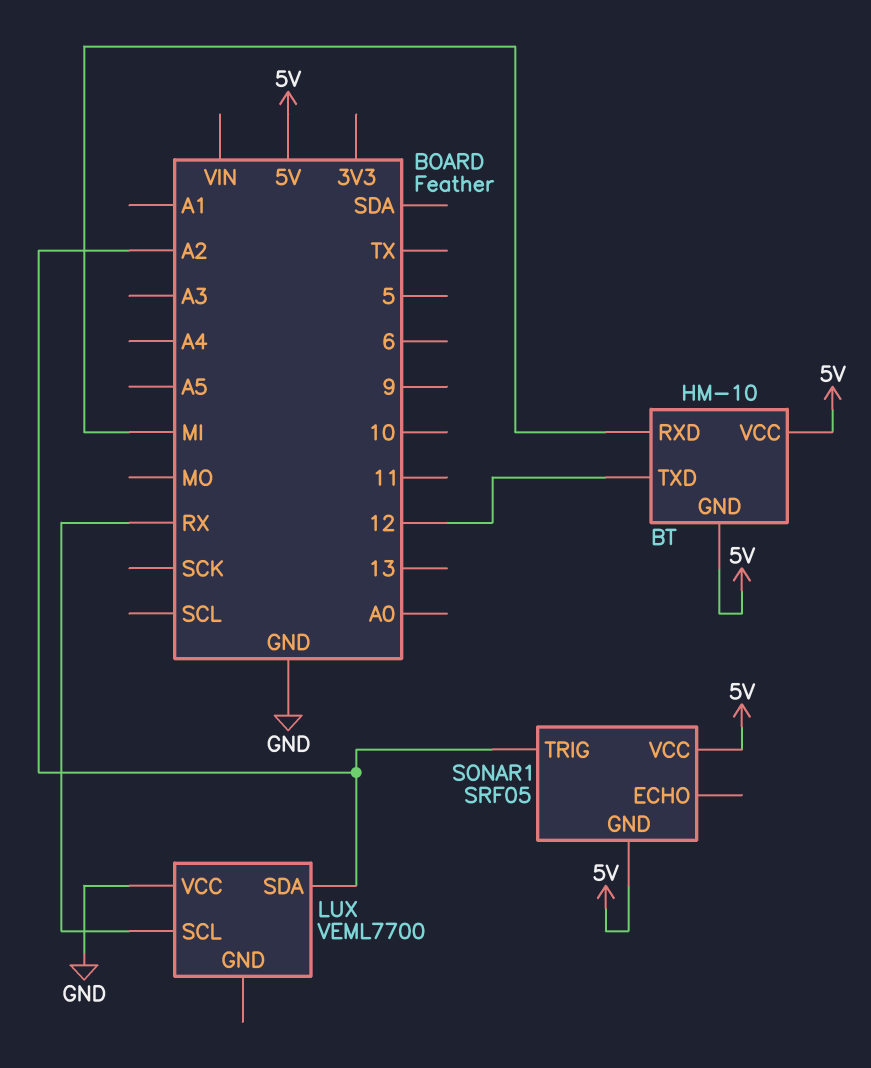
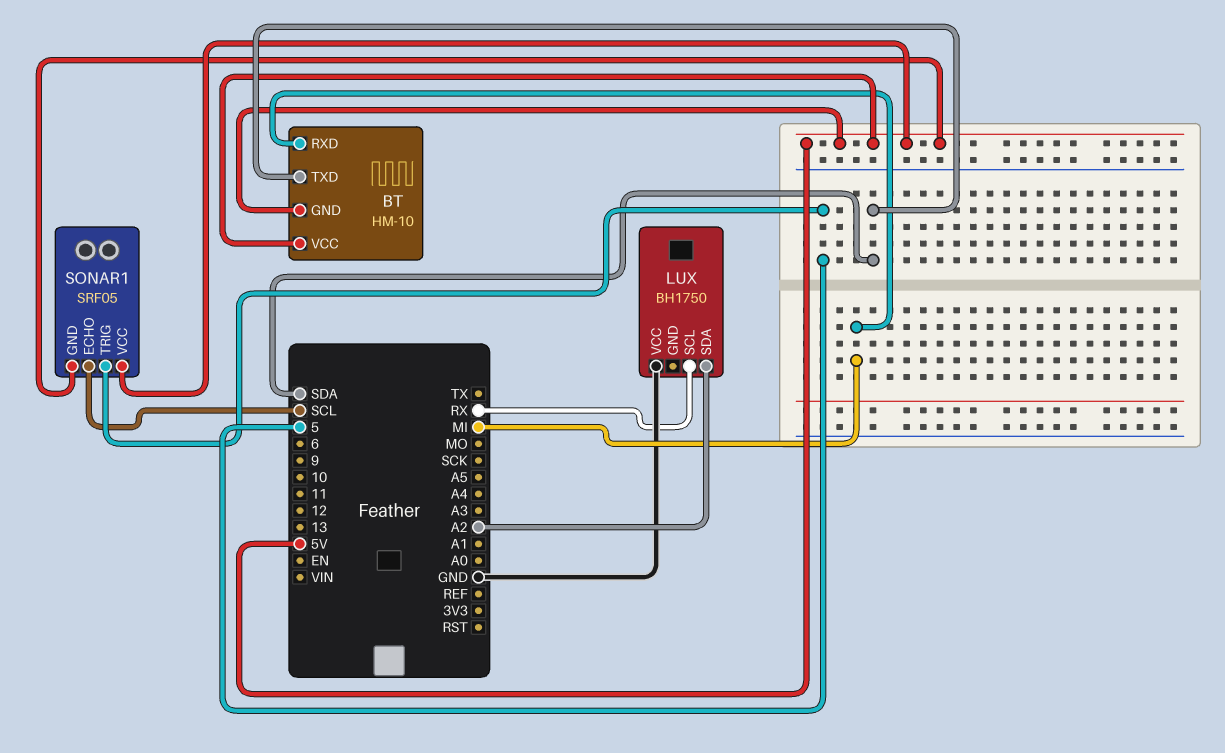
BT pin TXD: 12 -> SDA
LUX: VEML7700 -> BH1750
SONAR1 pin ECHO: none -> SCL
SONAR1 pin TRIG: A2 -> 5

